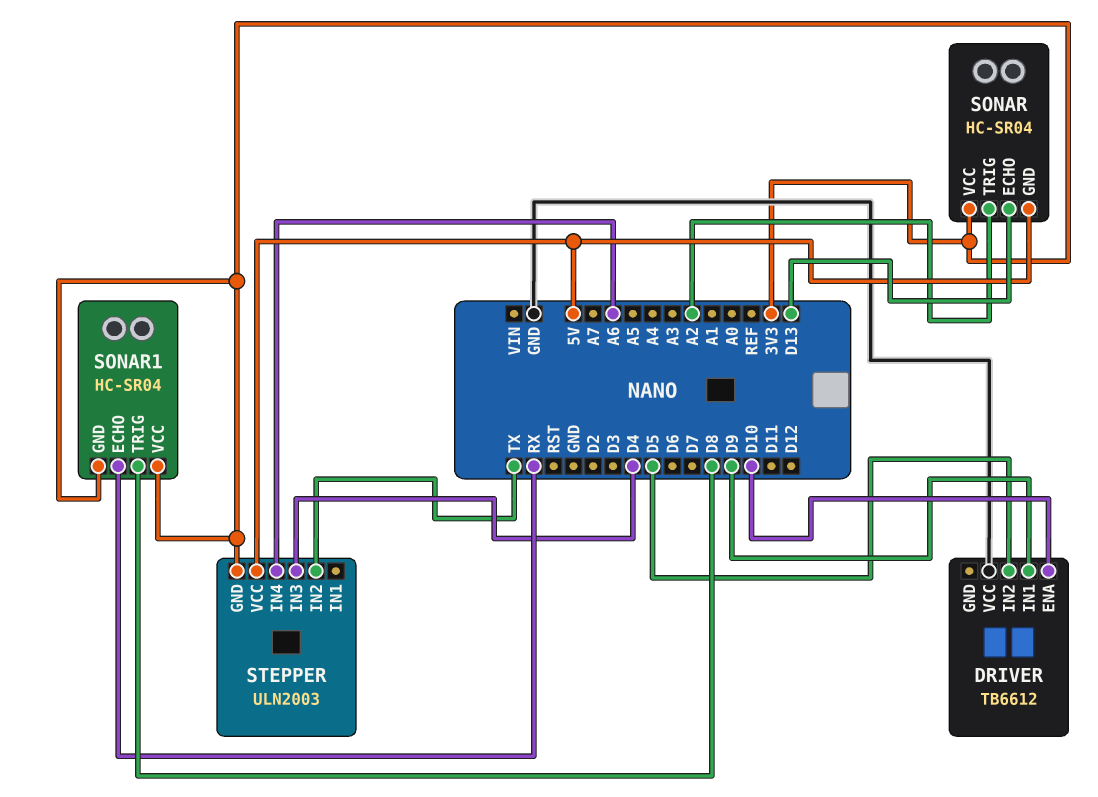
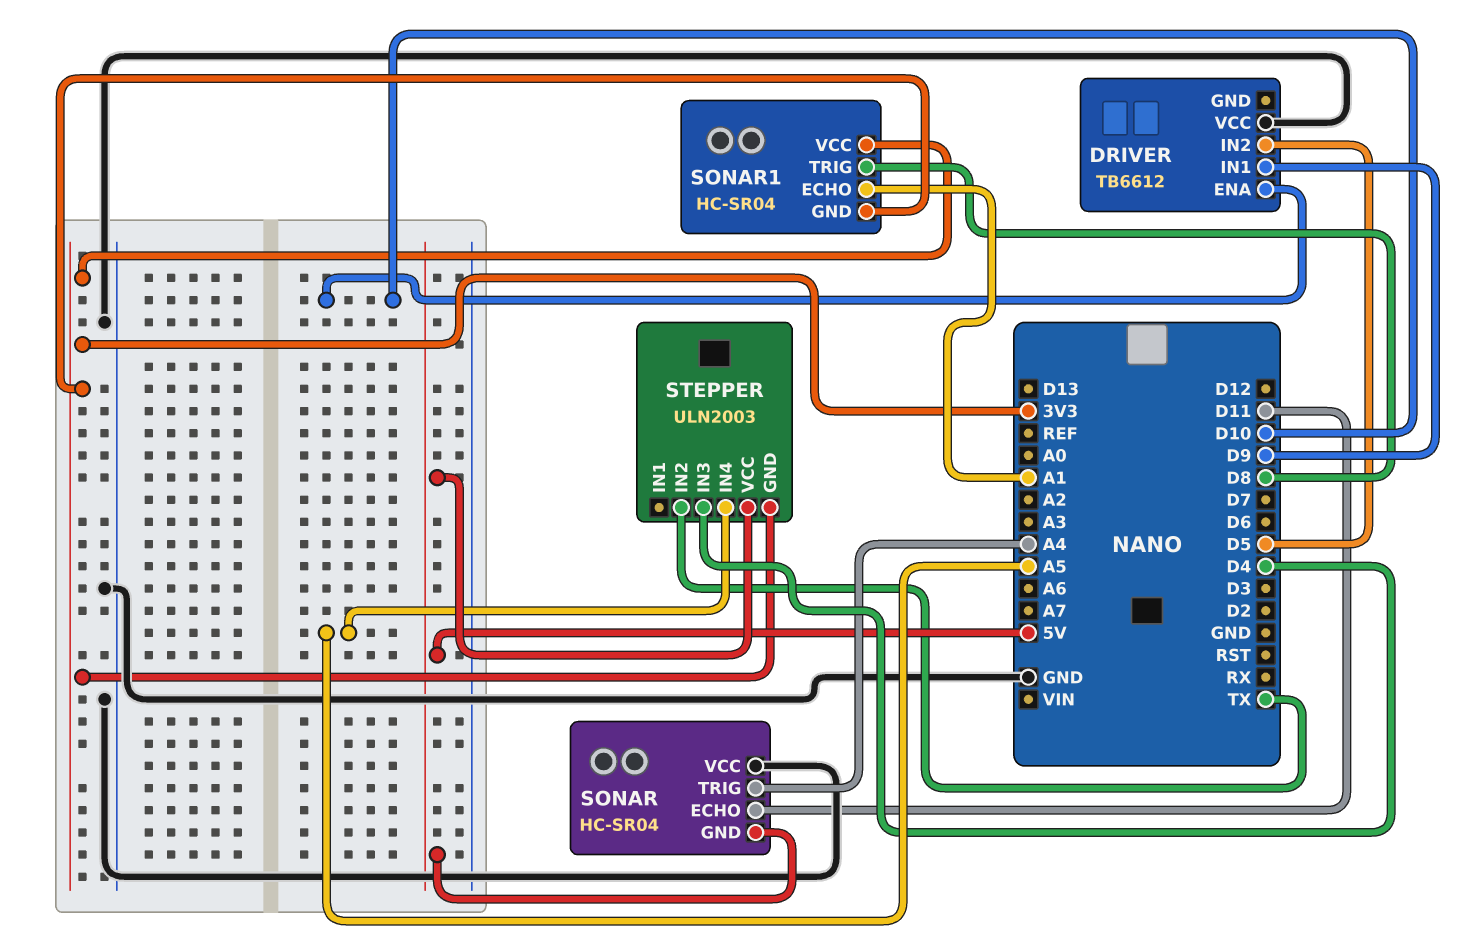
SONAR pin ECHO: D13 -> D11
SONAR pin TRIG: A2 -> A4
SONAR pin VCC: 3V3 -> GND
SONAR1 pin ECHO: RX -> A1
STEPPER pin IN4: A6 -> A5

